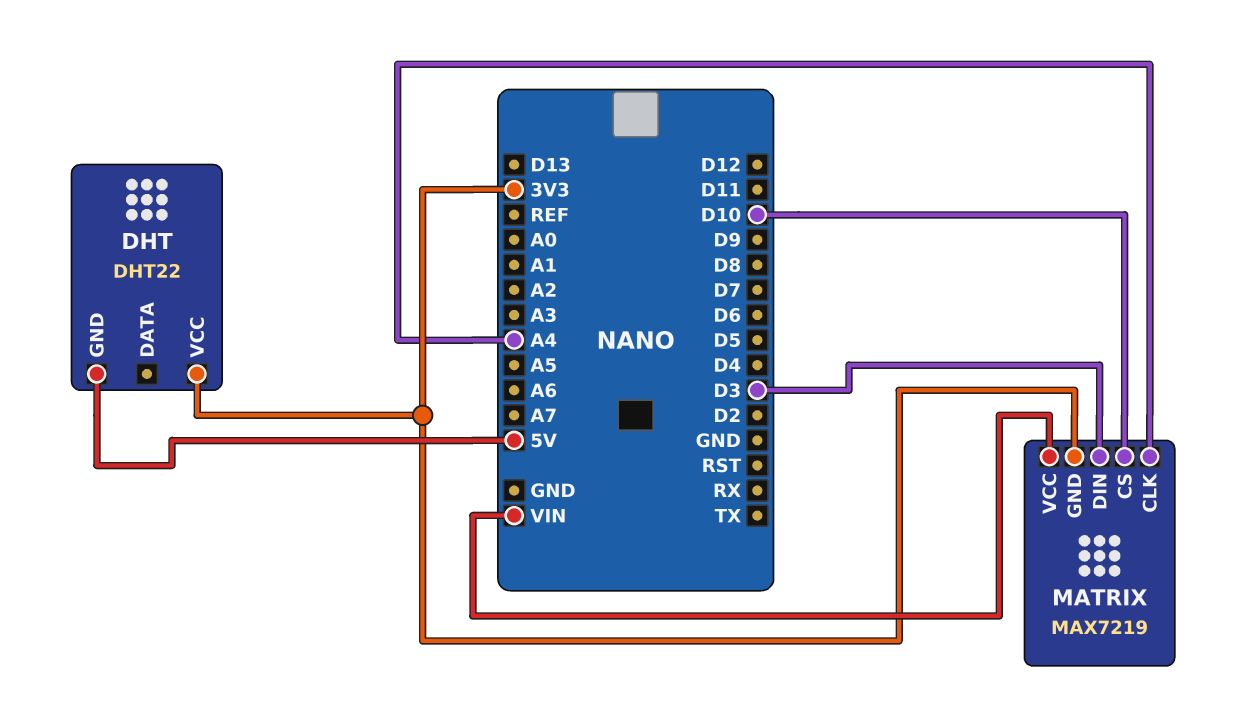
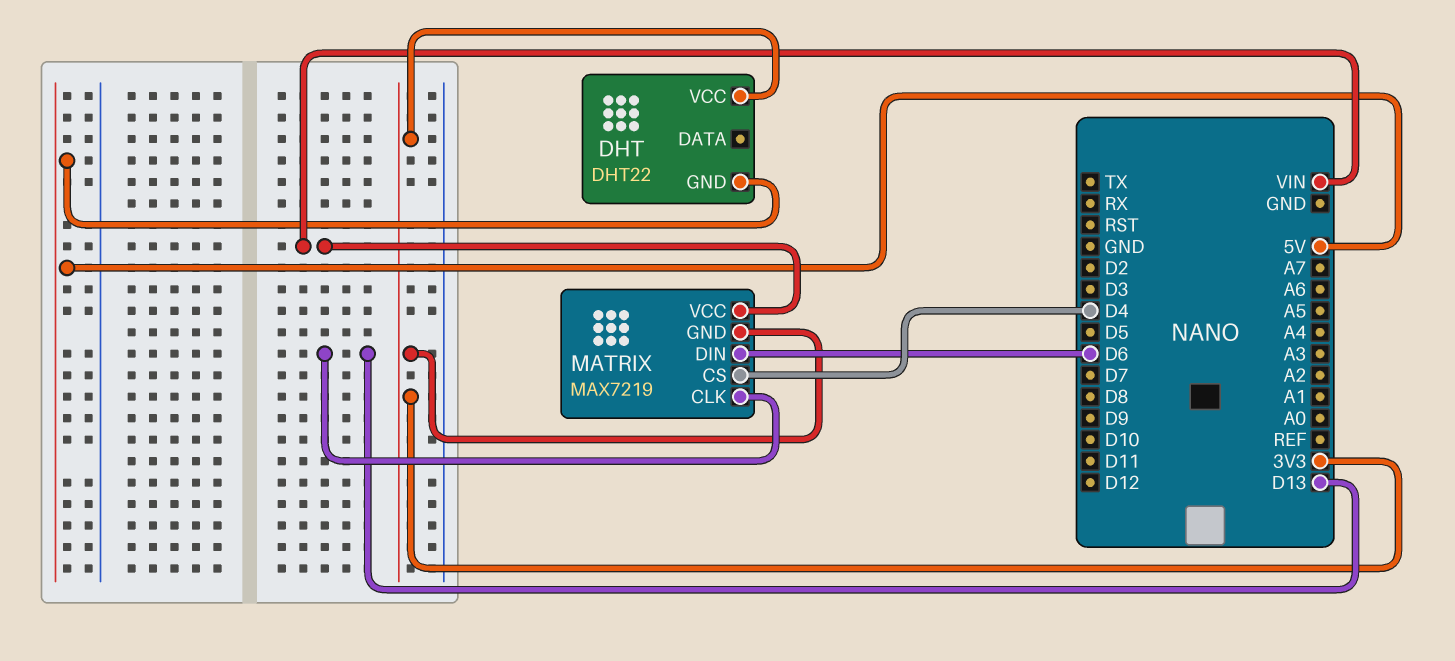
MATRIX pin CLK: A4 -> D13
MATRIX pin CS: D10 -> D4
MATRIX pin DIN: D3 -> D6

